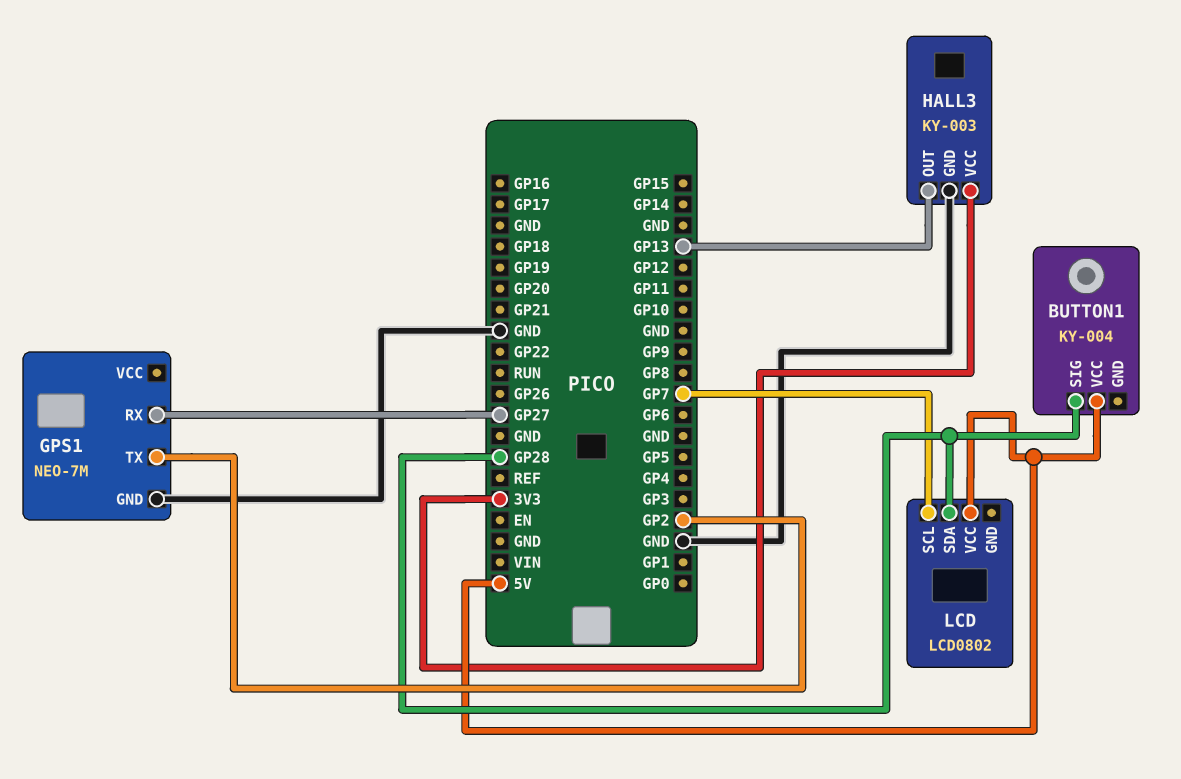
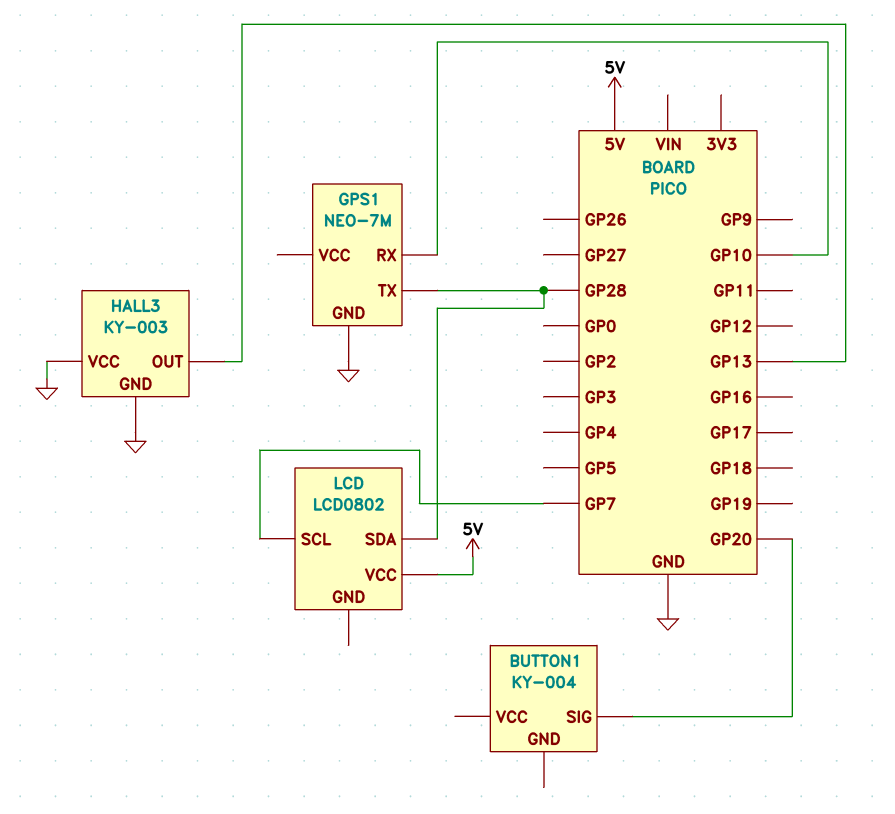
BUTTON1 pin SIG: GP28 -> GP20
BUTTON1 pin VCC: 5V -> none
GPS1 pin RX: GP27 -> GP10
GPS1 pin TX: GP2 -> GP28
HALL3 pin VCC: 3V3 -> GND

